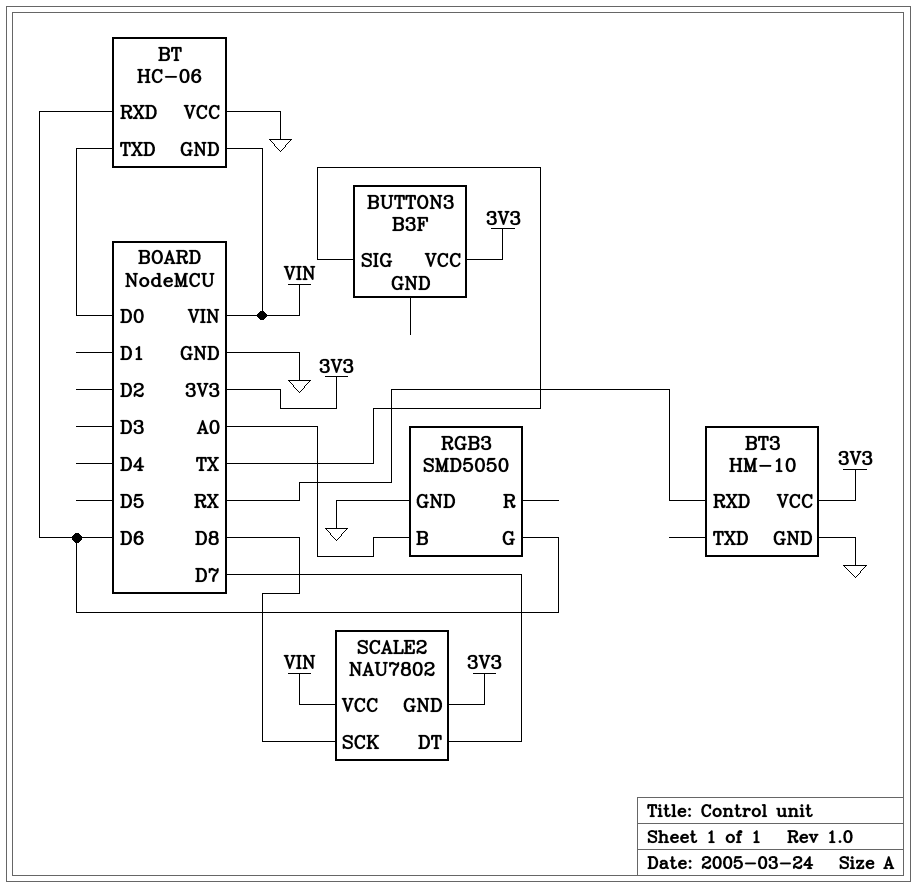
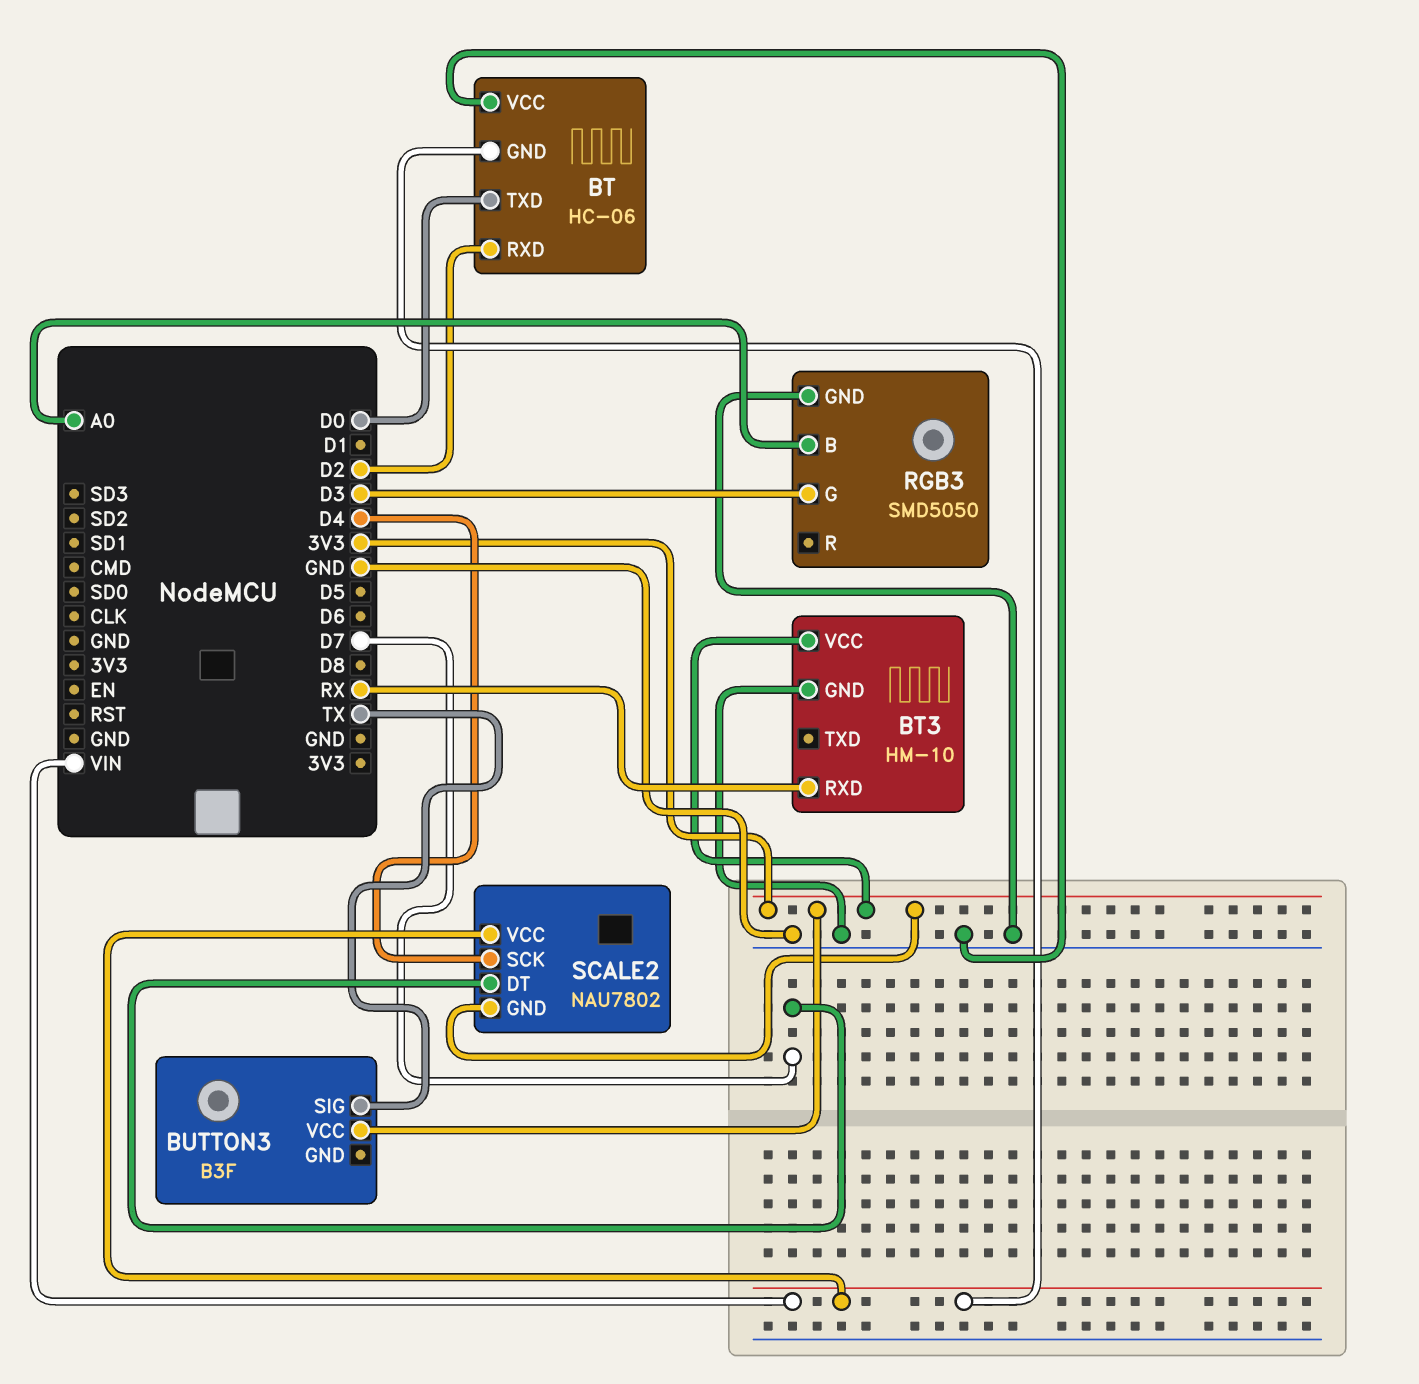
BT pin RXD: D6 -> D2
RGB3 pin G: D6 -> D3
SCALE2 pin SCK: D8 -> D4

